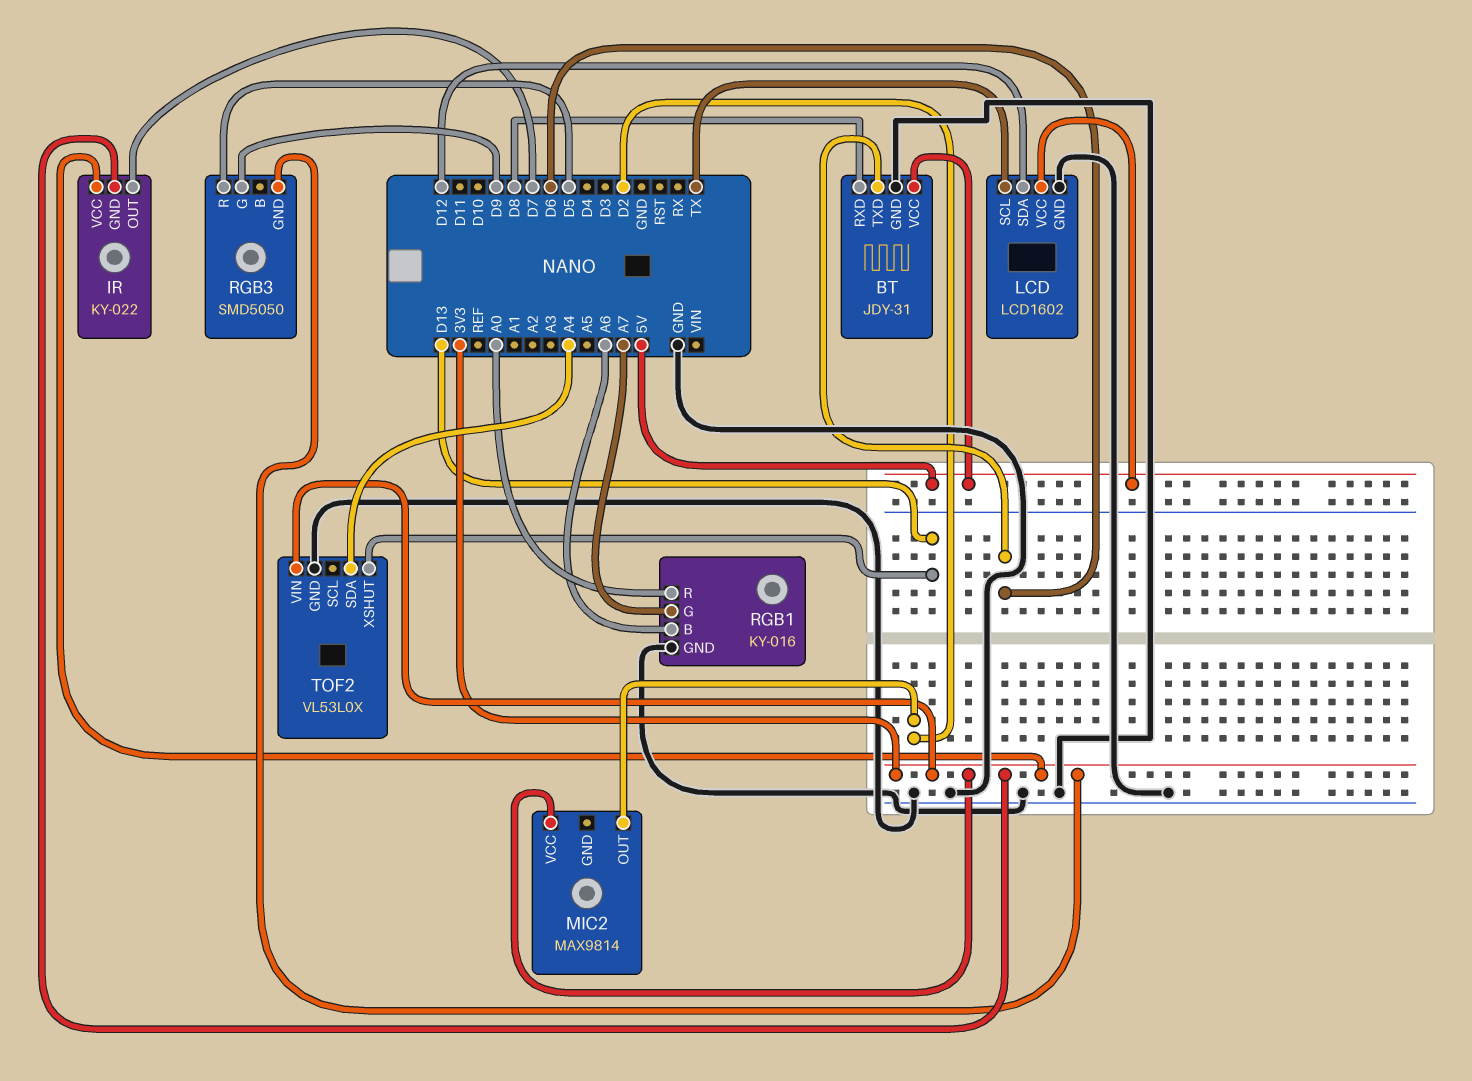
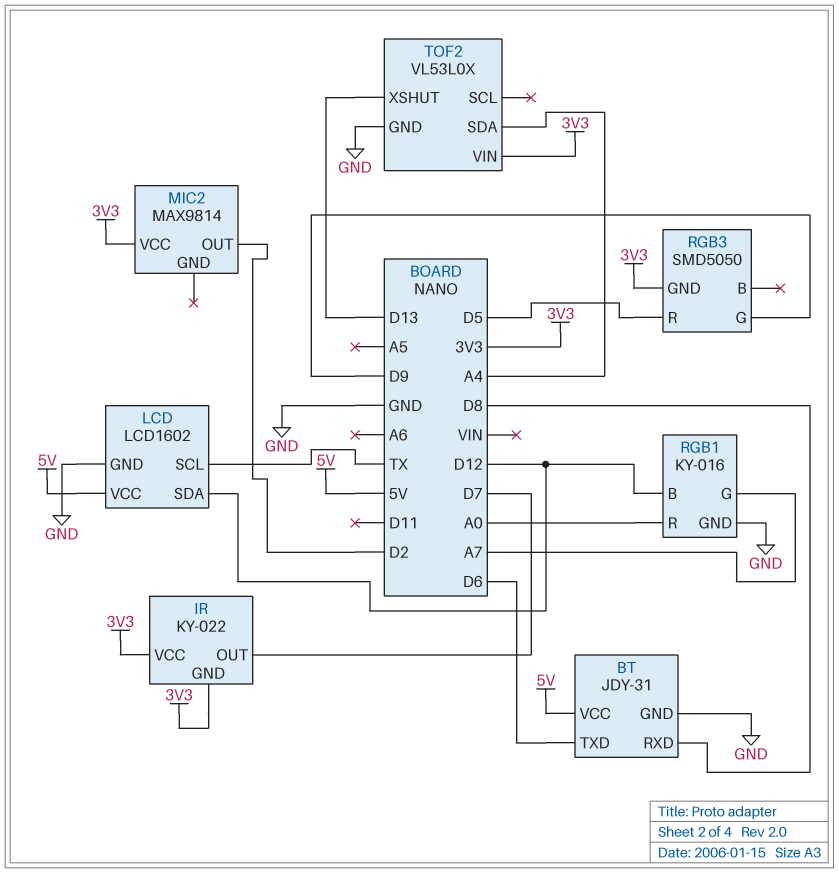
RGB1 pin B: A6 -> D12

